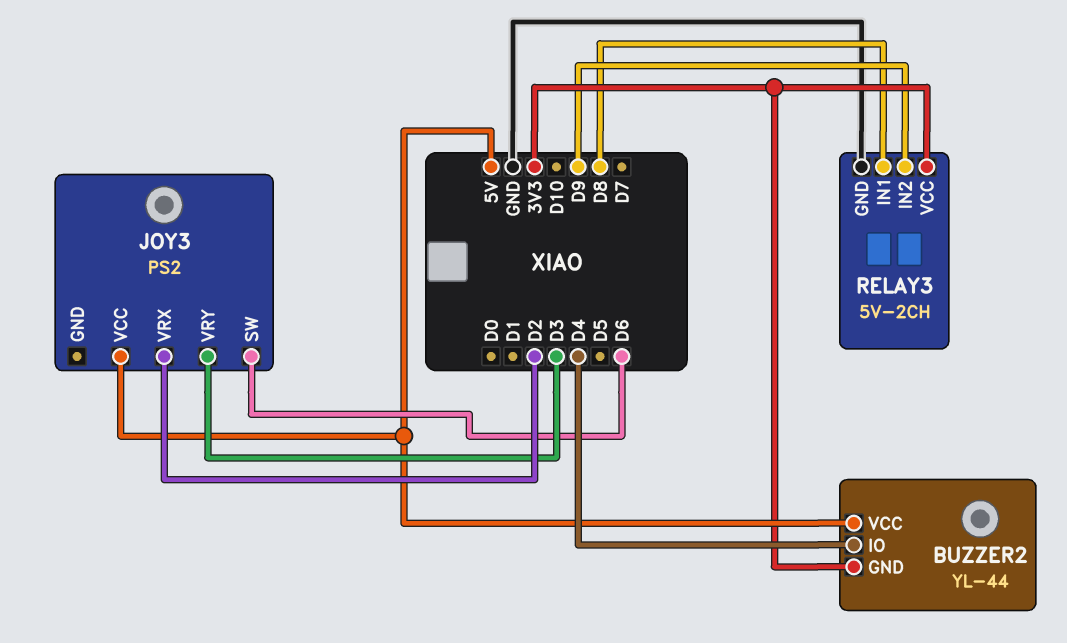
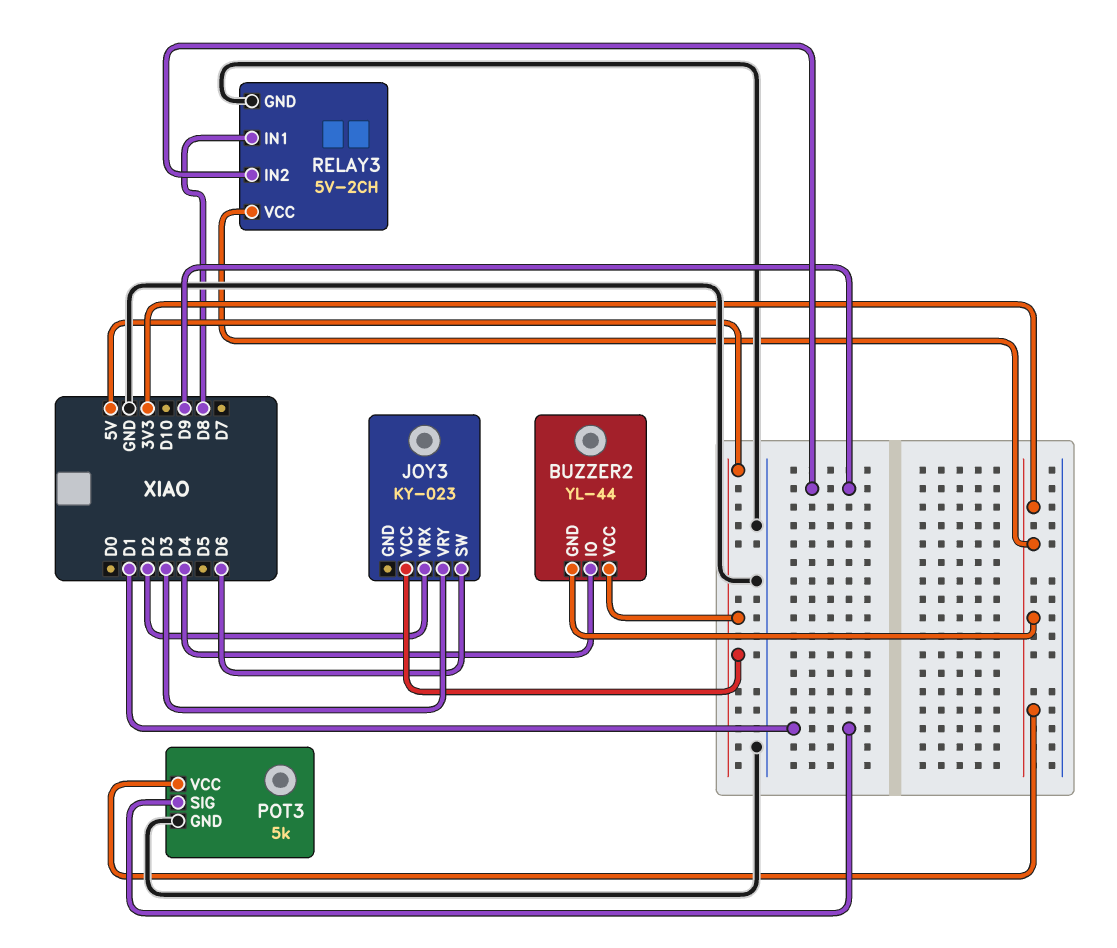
JOY3: PS2 -> KY-023
POT3: none -> 5k
POT3 pin GND: none -> GND
POT3 pin SIG: none -> D1
POT3 pin VCC: none -> 3V3

